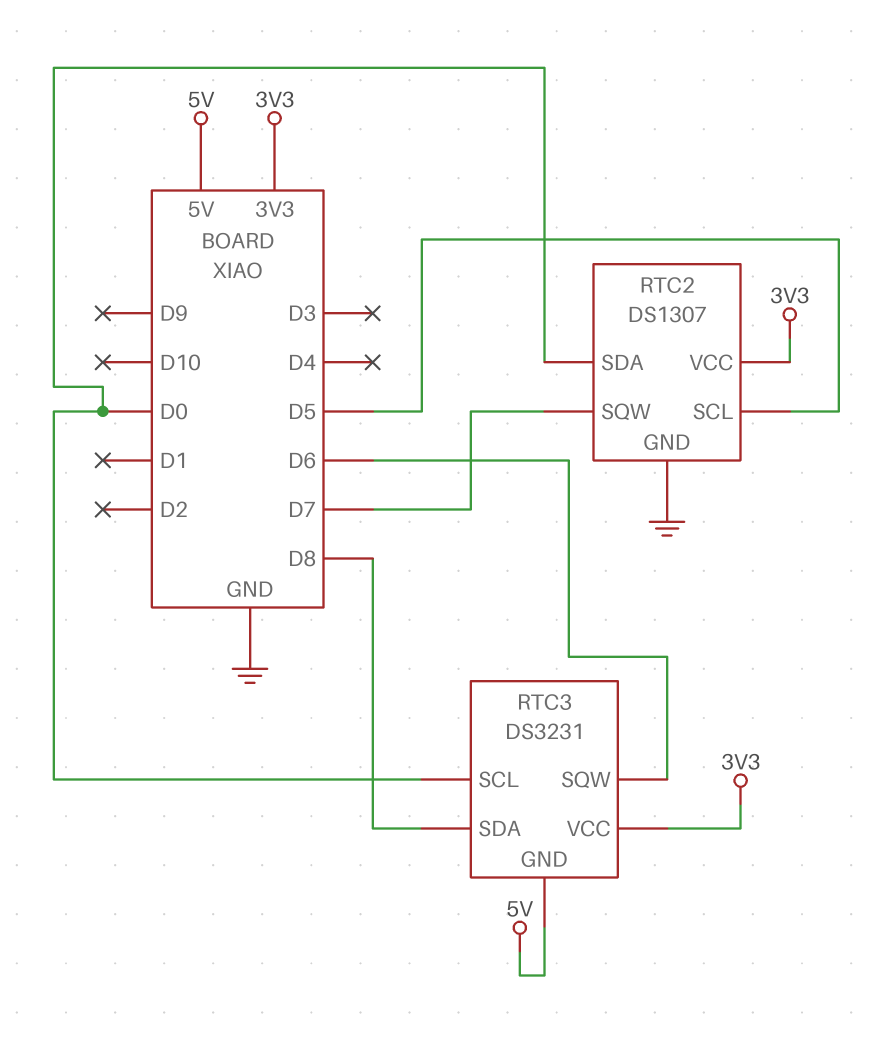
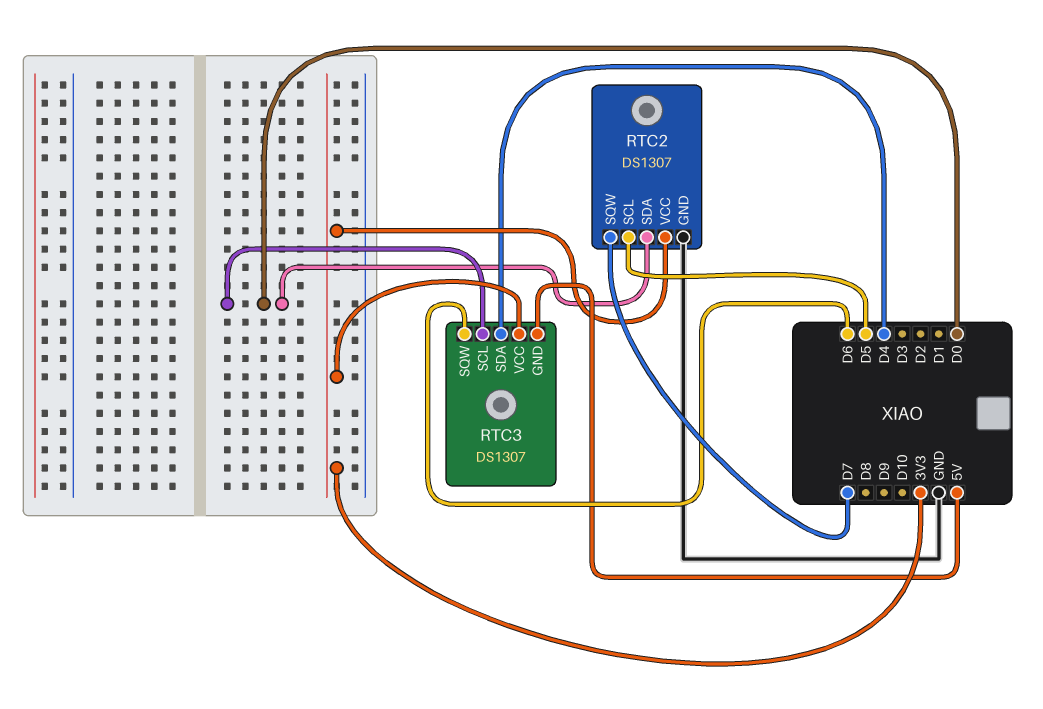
RTC3: DS3231 -> DS1307
RTC3 pin SDA: D8 -> D4

